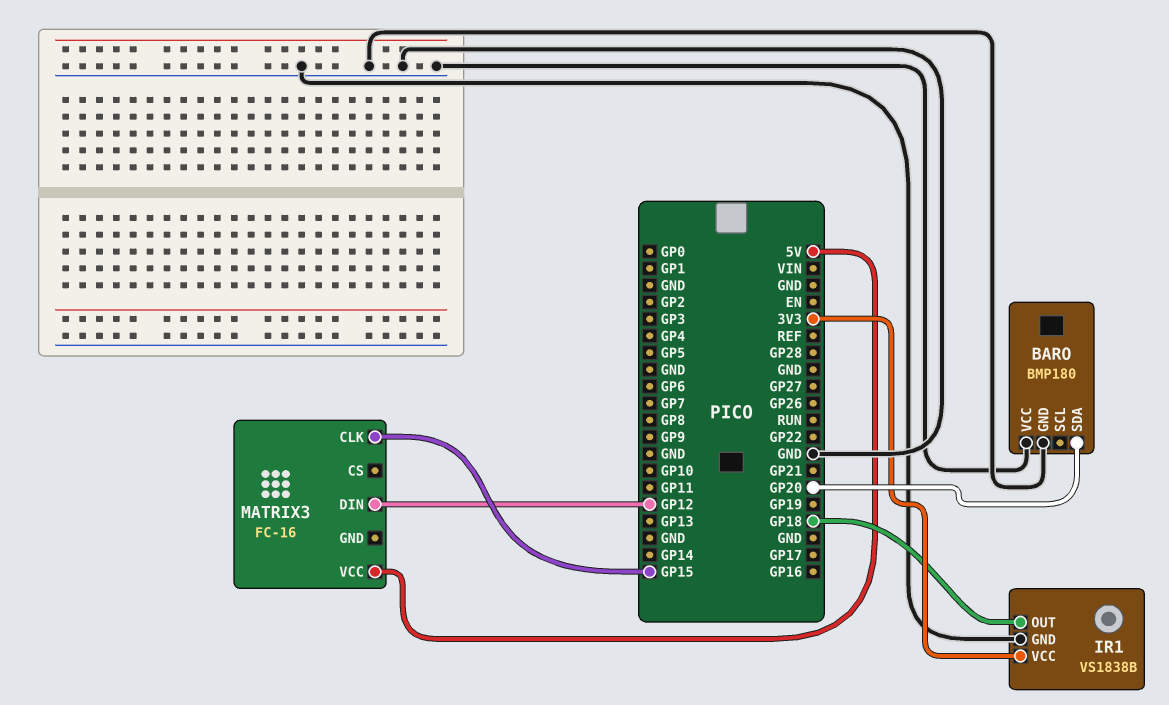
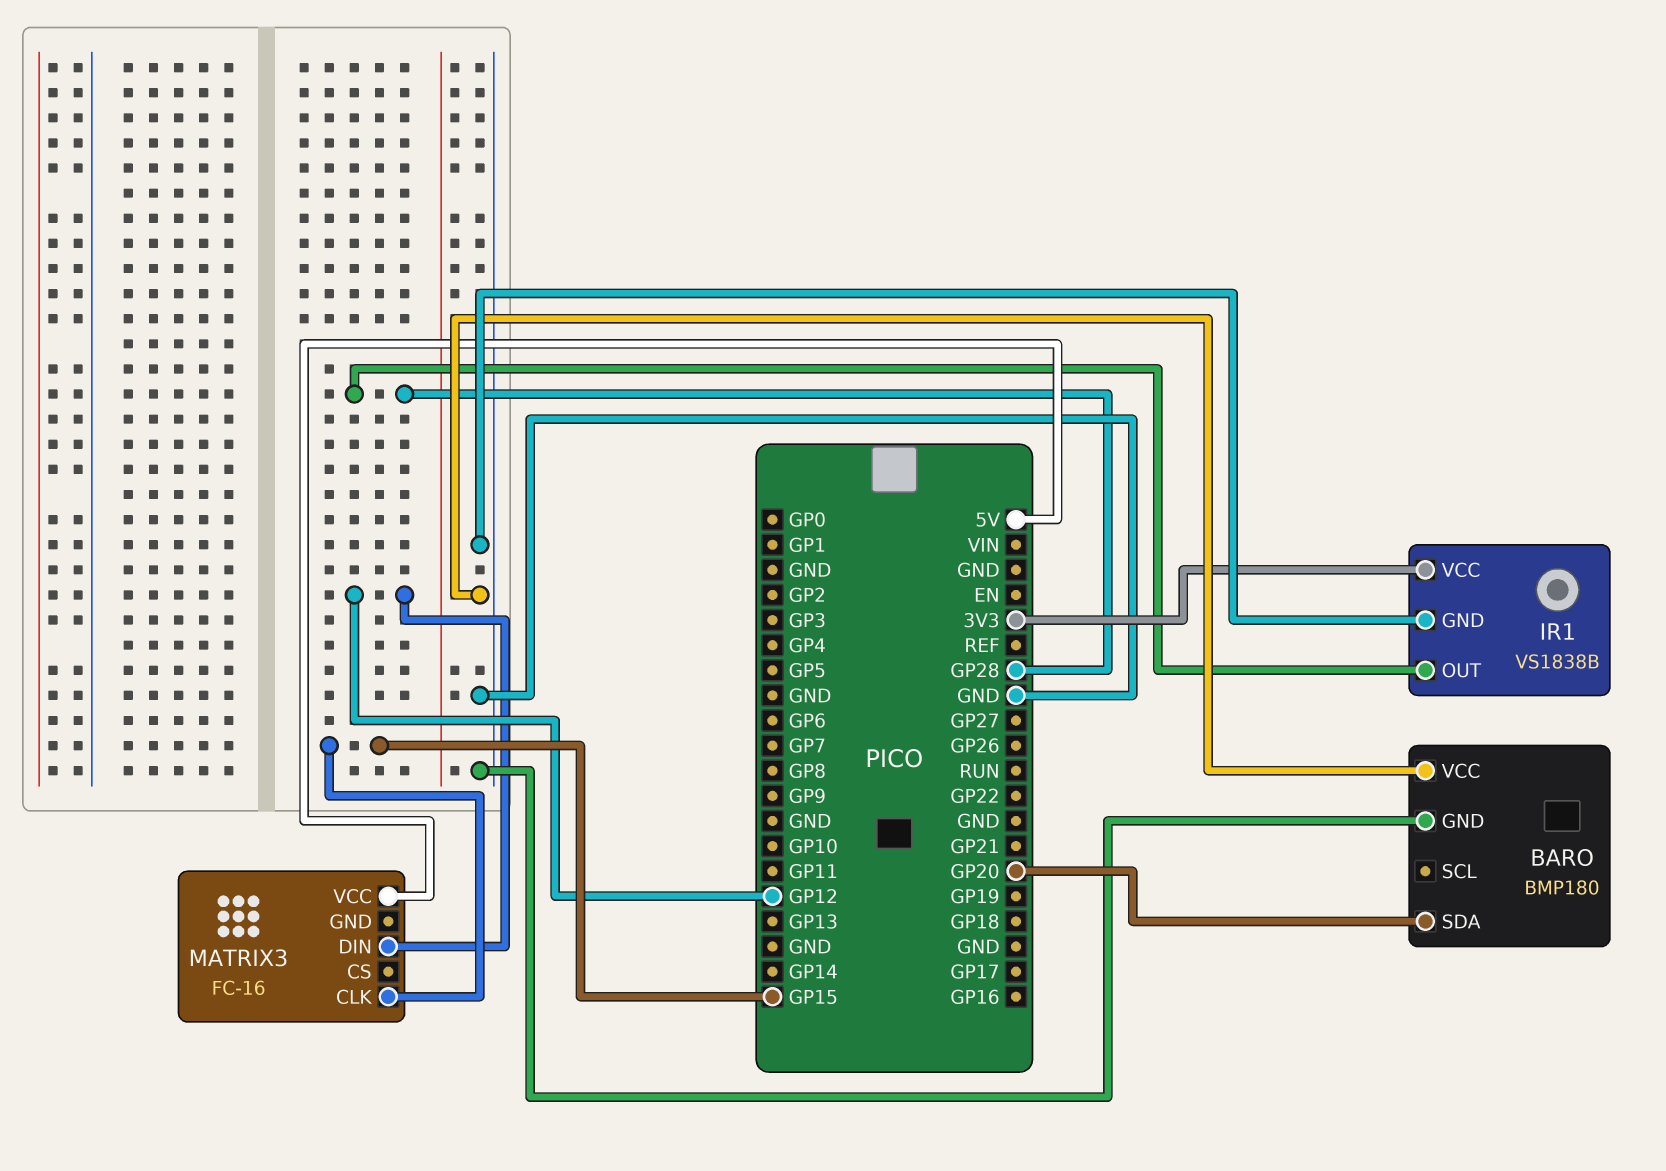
IR1 pin OUT: GP18 -> GP28

